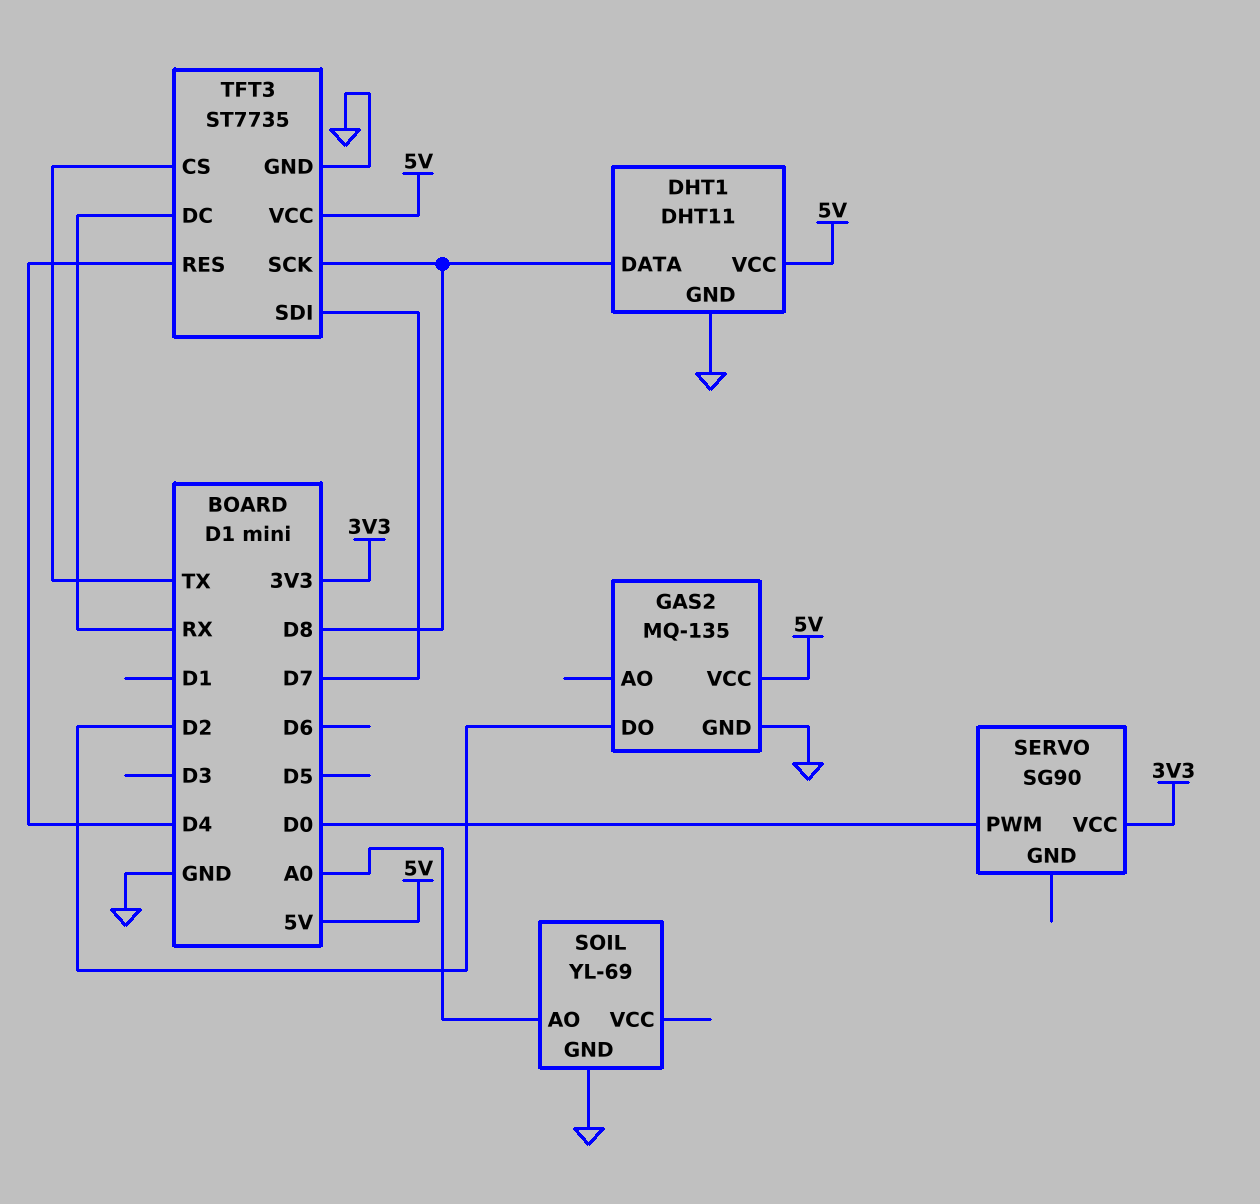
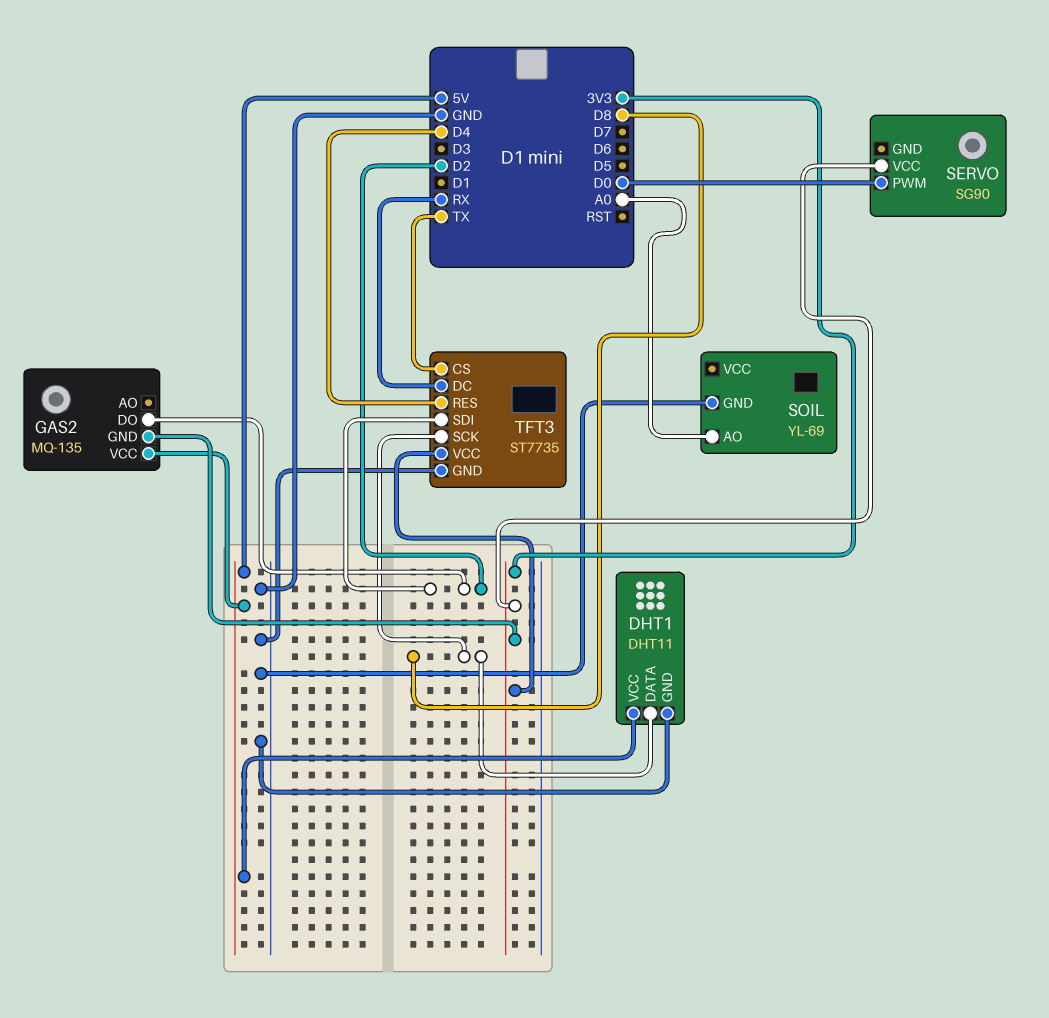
GAS2 pin GND: GND -> 3V3
TFT3 pin SDI: D7 -> D2
TFT3 pin VCC: 5V -> 3V3

